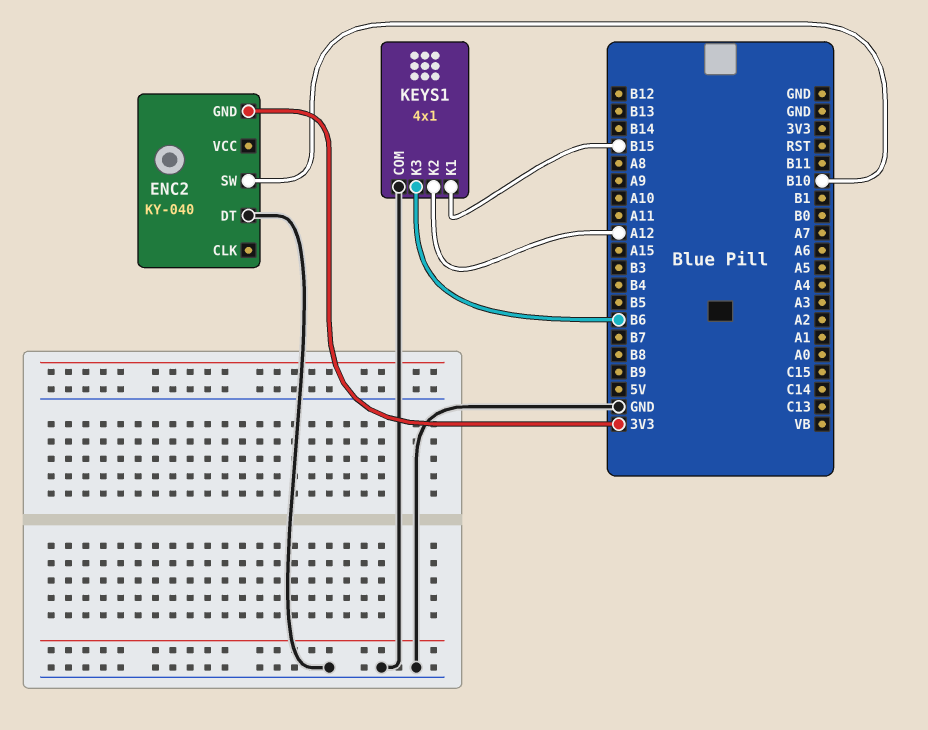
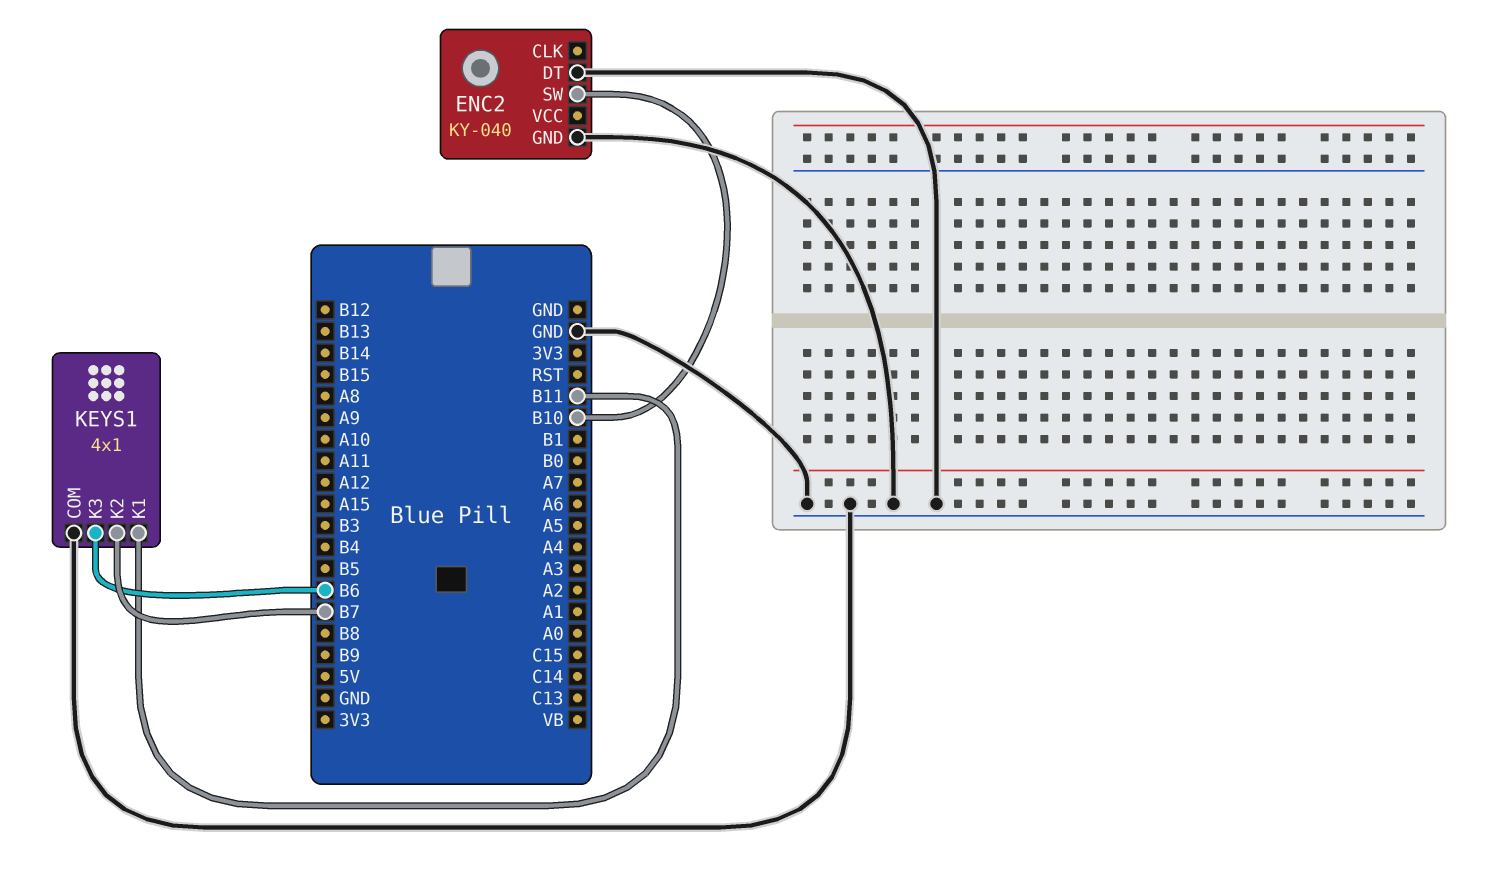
ENC2 pin GND: 3V3 -> GND
KEYS1 pin K1: B15 -> B11
KEYS1 pin K2: A12 -> B7

